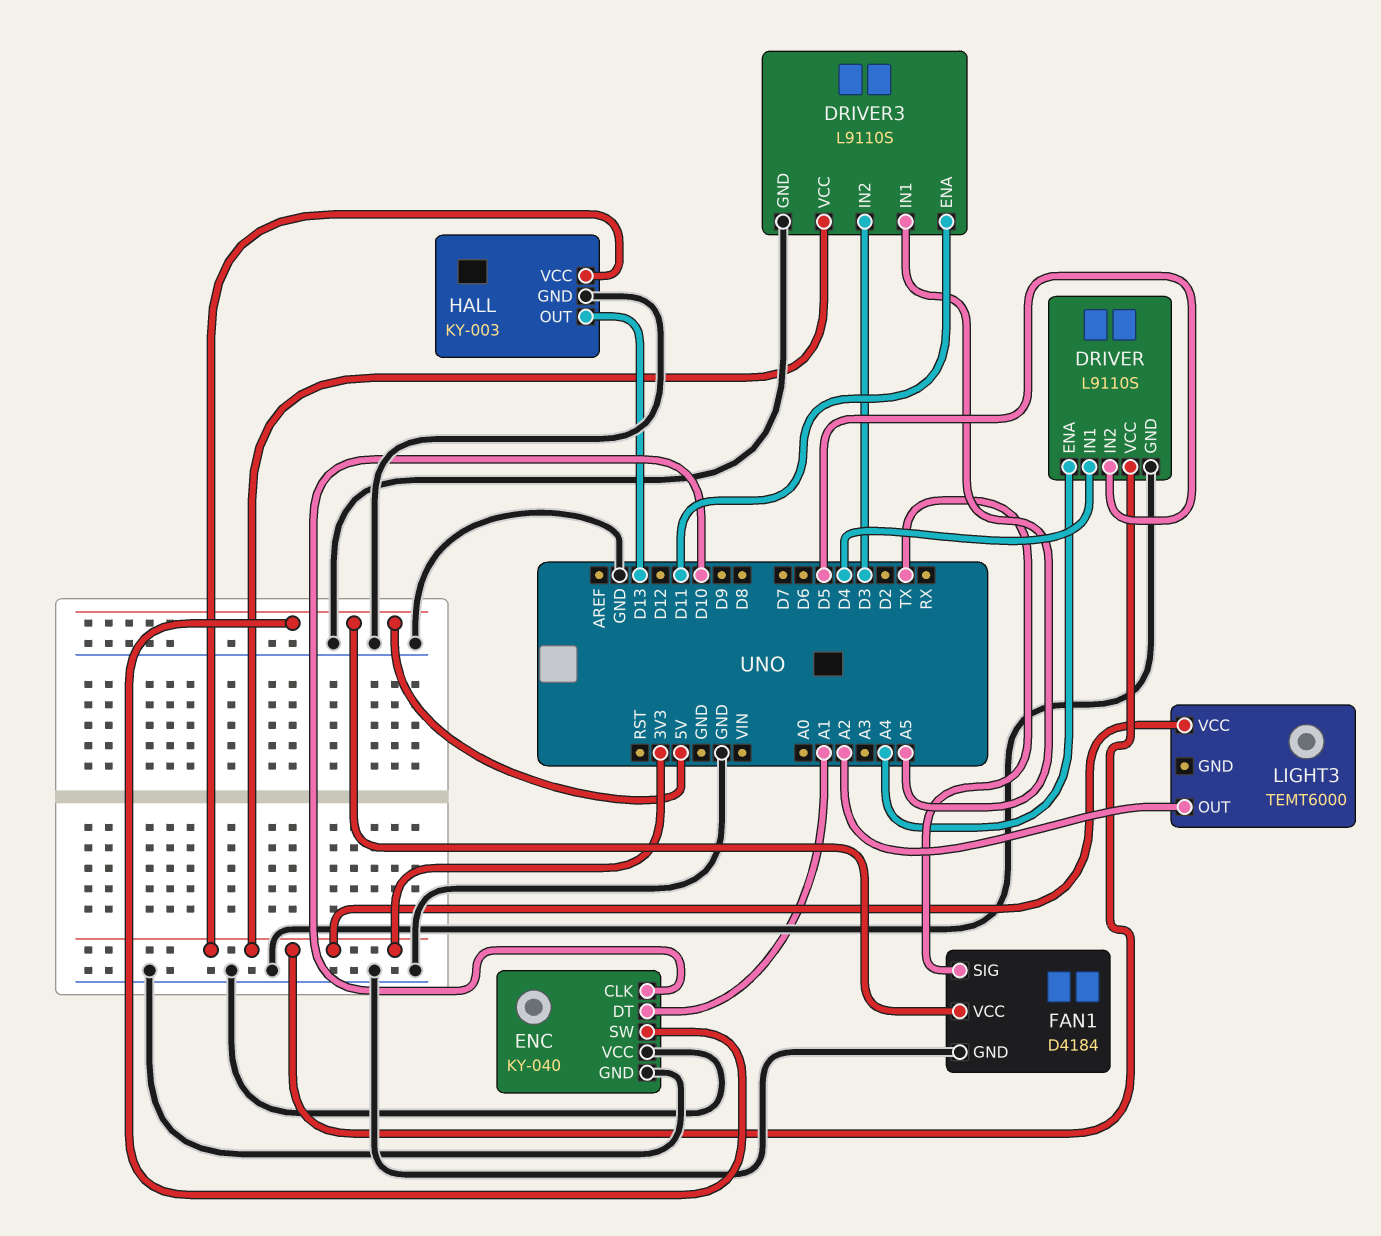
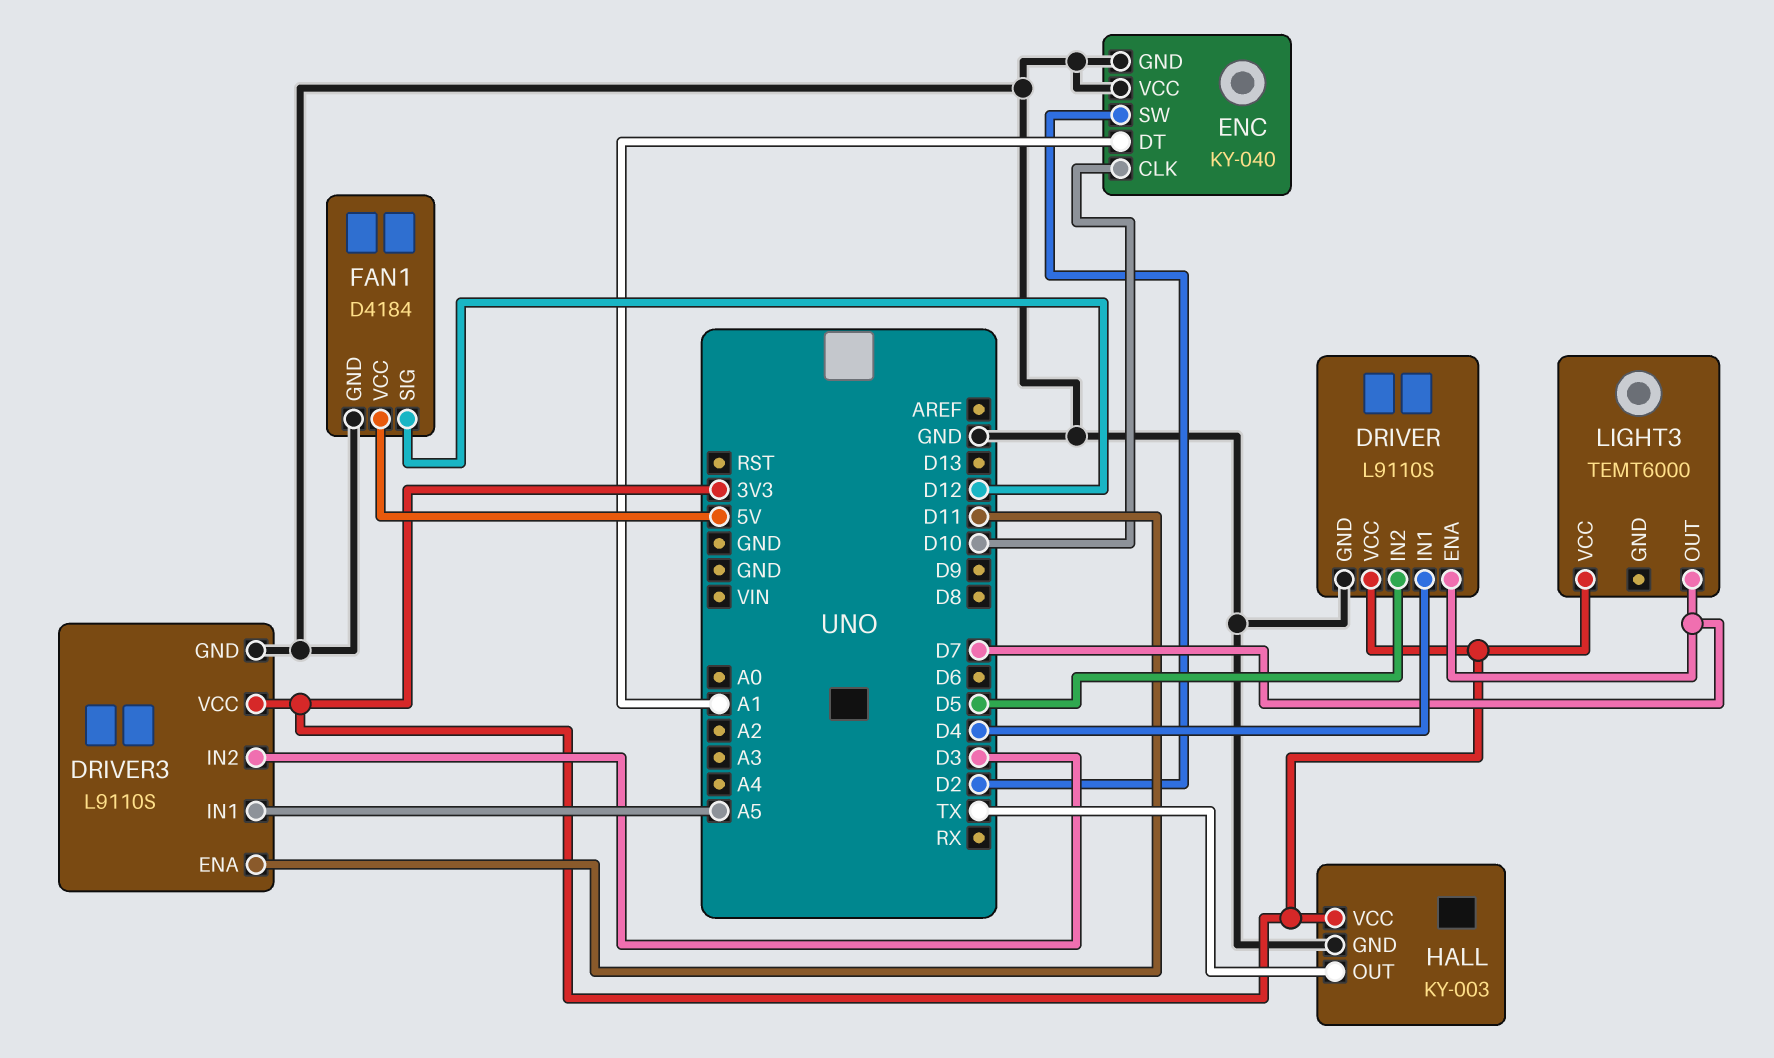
DRIVER pin ENA: A4 -> D7
ENC pin SW: 5V -> D2
FAN1 pin SIG: TX -> D12
HALL pin OUT: D13 -> TX
LIGHT3 pin OUT: A2 -> D7

